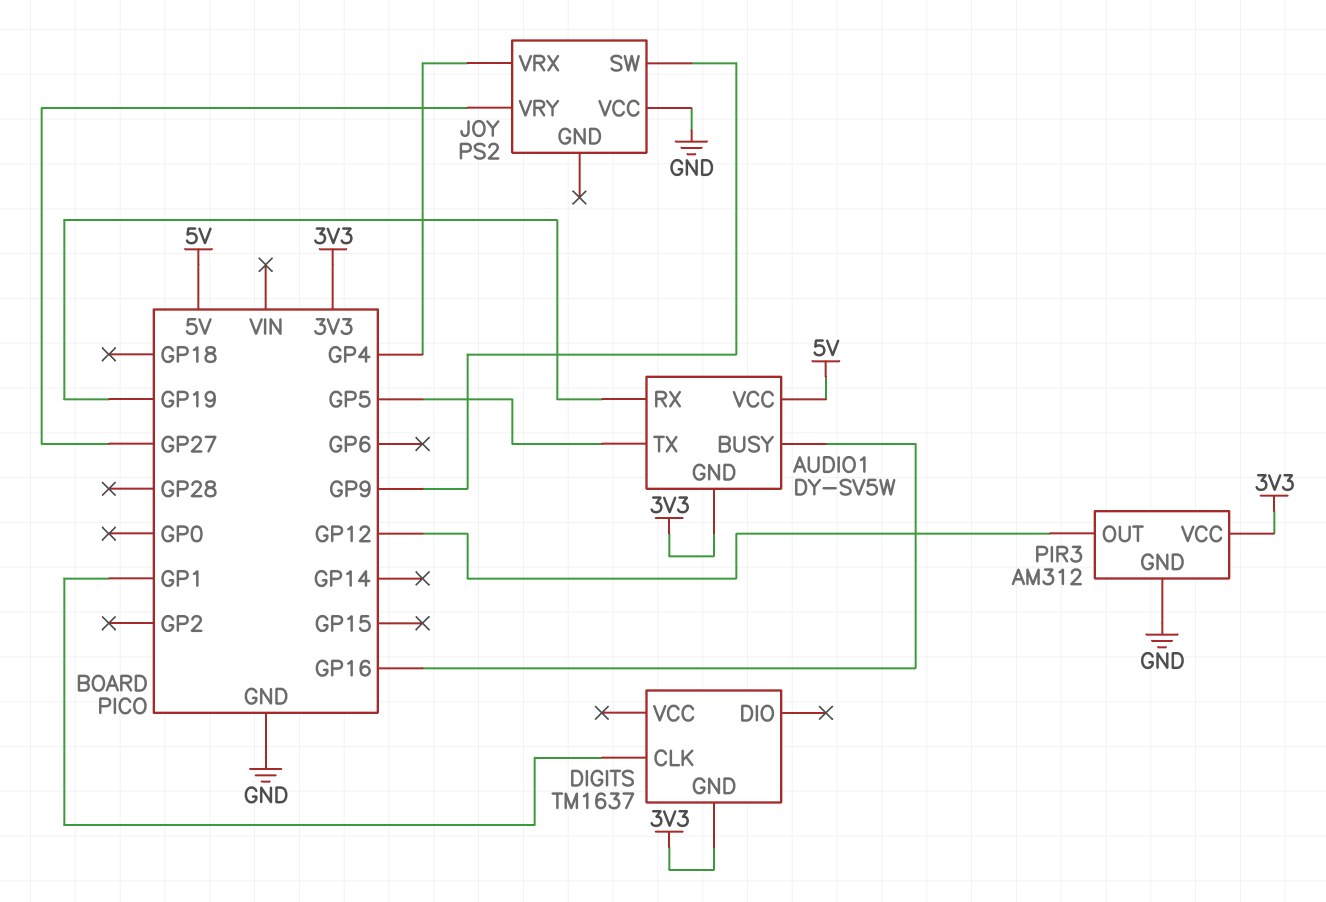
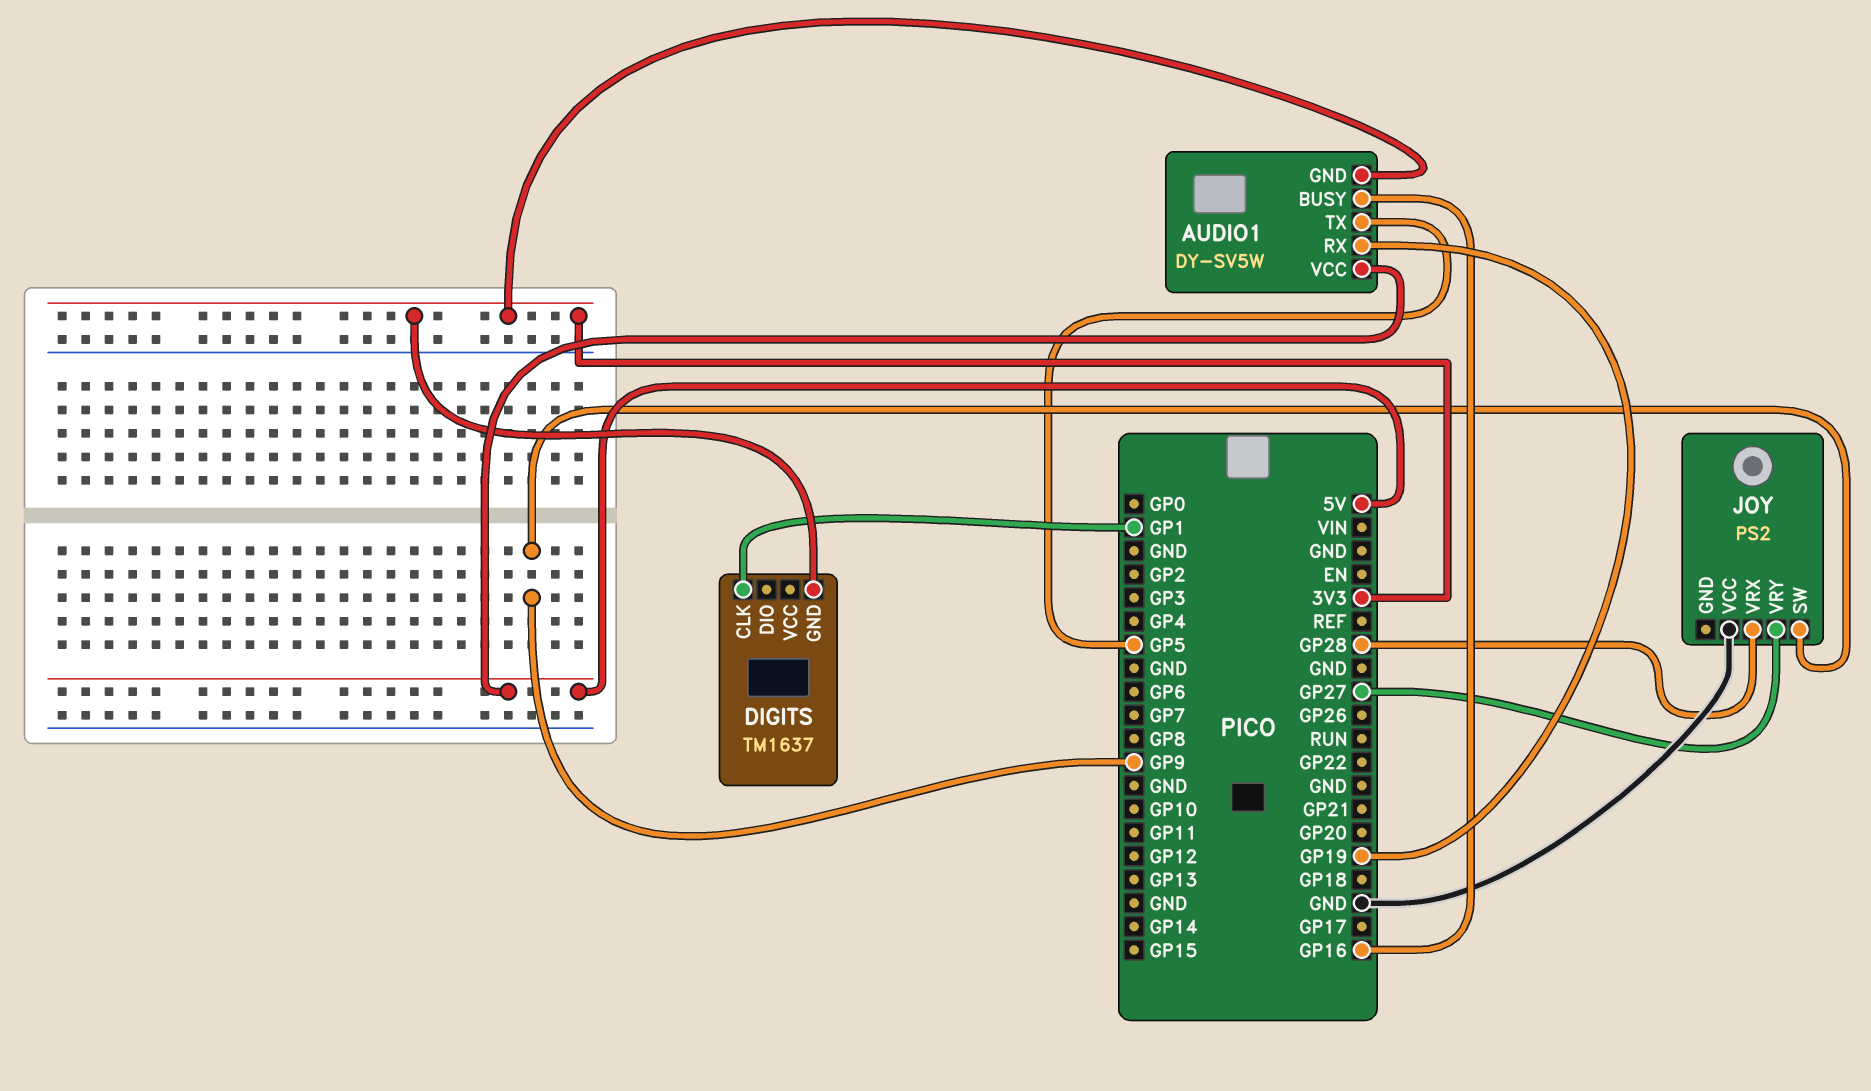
JOY pin VRX: GP4 -> GP28
PIR3: AM312 -> none
PIR3 pin GND: GND -> none
PIR3 pin OUT: GP12 -> none
PIR3 pin VCC: 3V3 -> none

